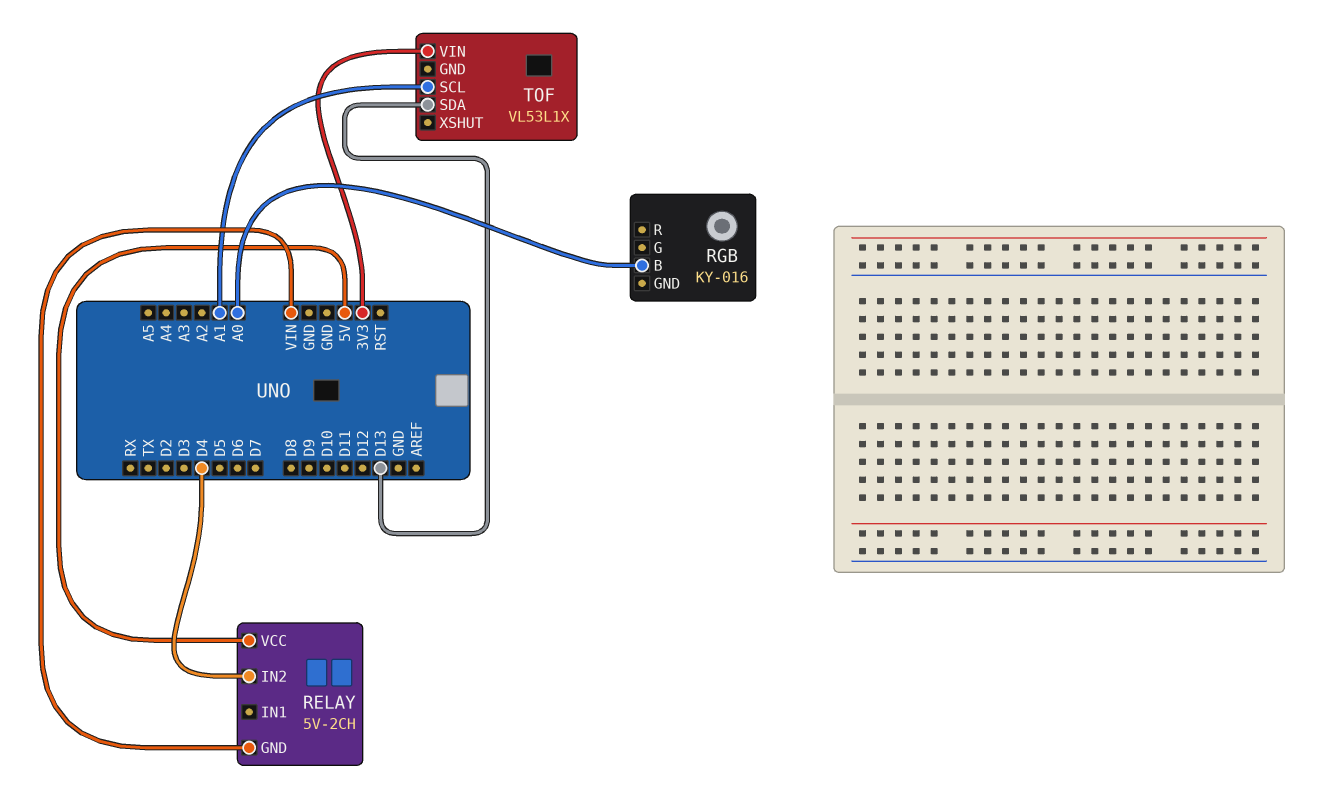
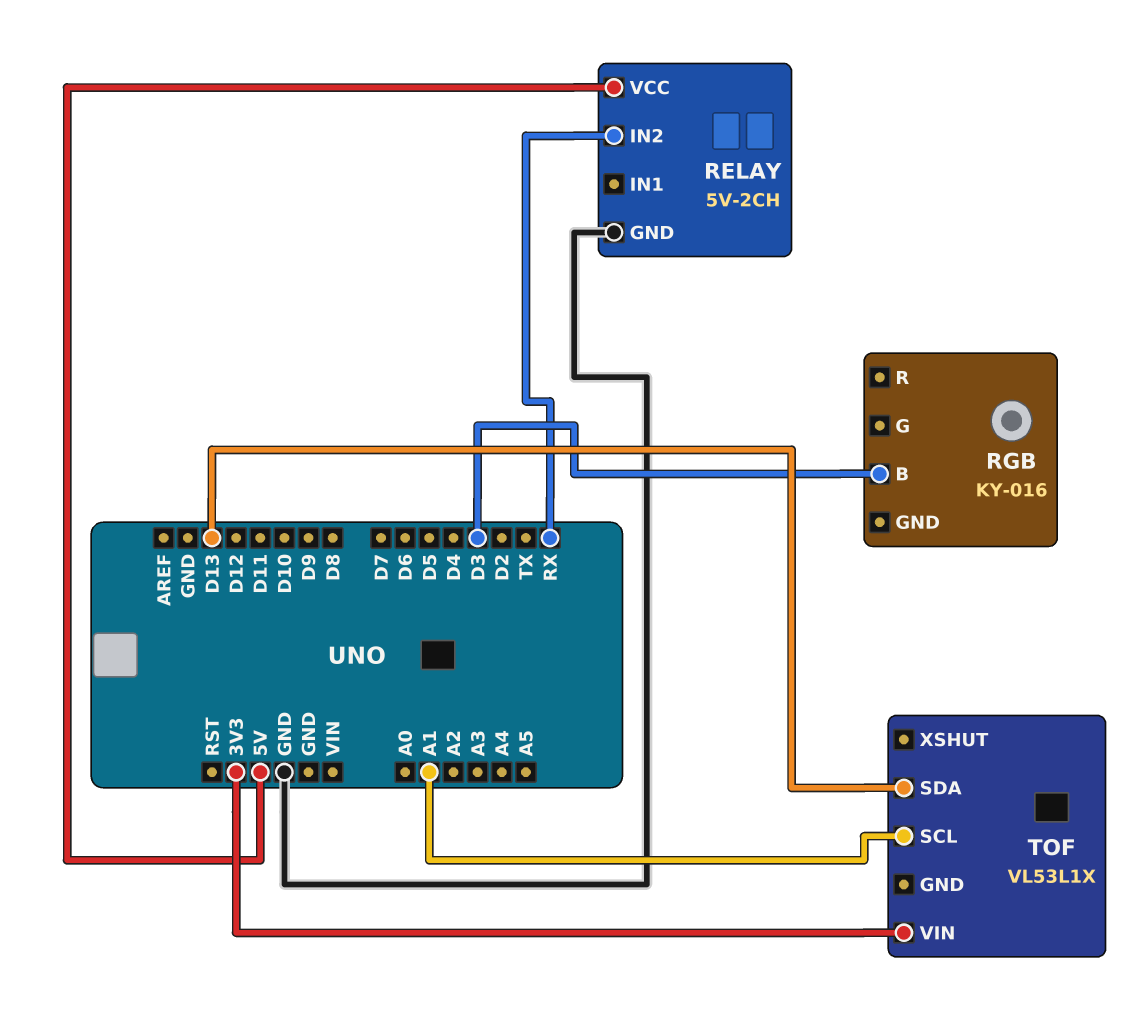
RELAY pin GND: VIN -> GND
RELAY pin IN2: D4 -> RX
RGB pin B: A0 -> D3

